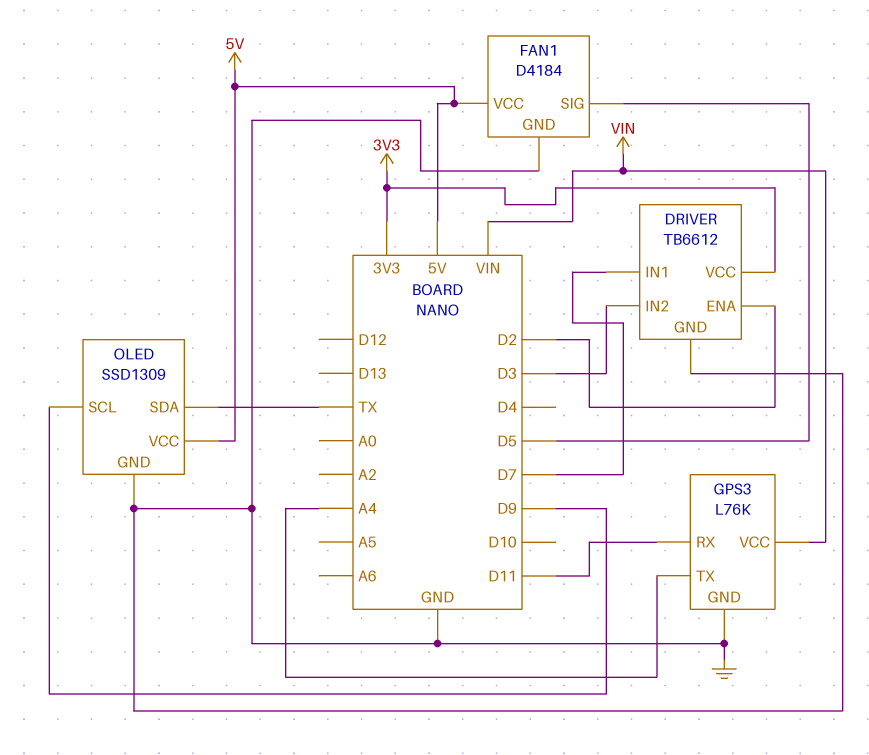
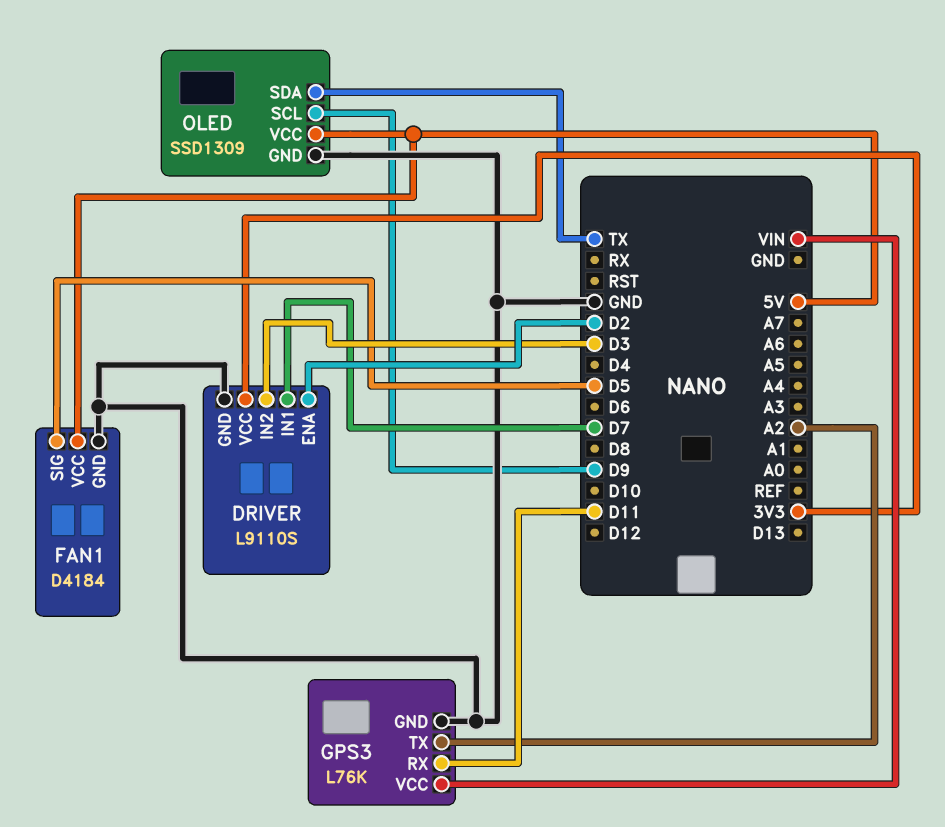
DRIVER: TB6612 -> L9110S
GPS3 pin TX: A4 -> A2

